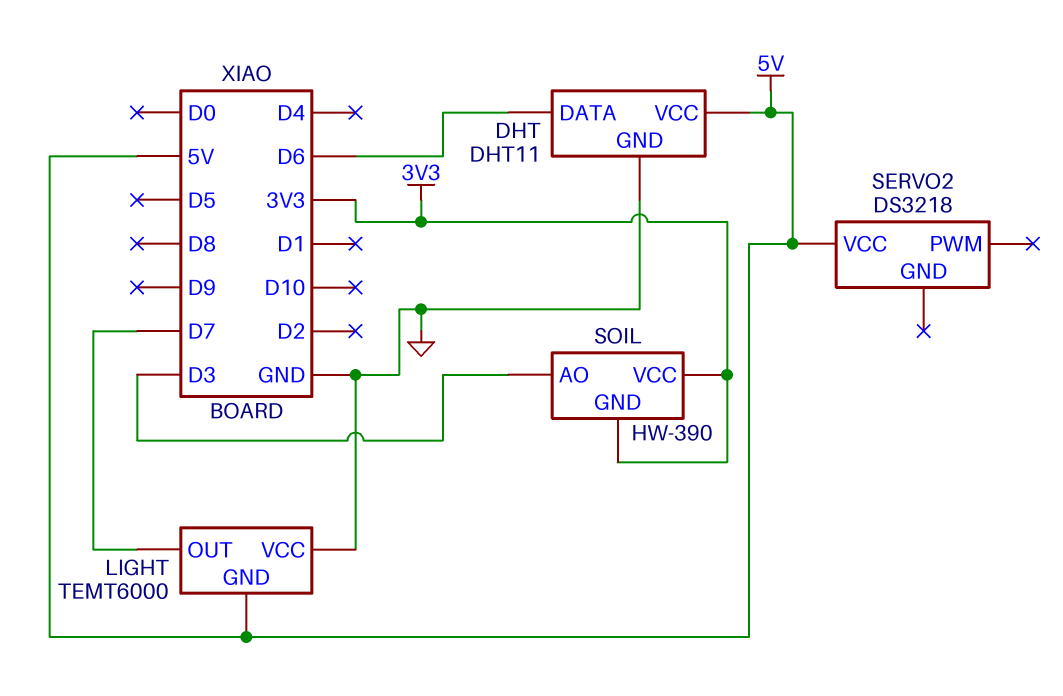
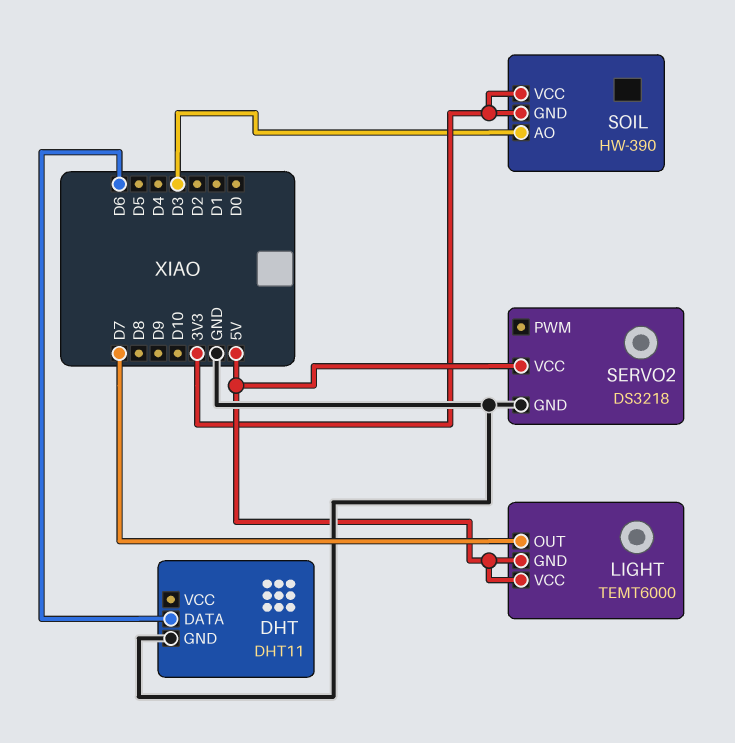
DHT pin VCC: 5V -> none
LIGHT pin VCC: GND -> 5V
SERVO2 pin GND: none -> GND

